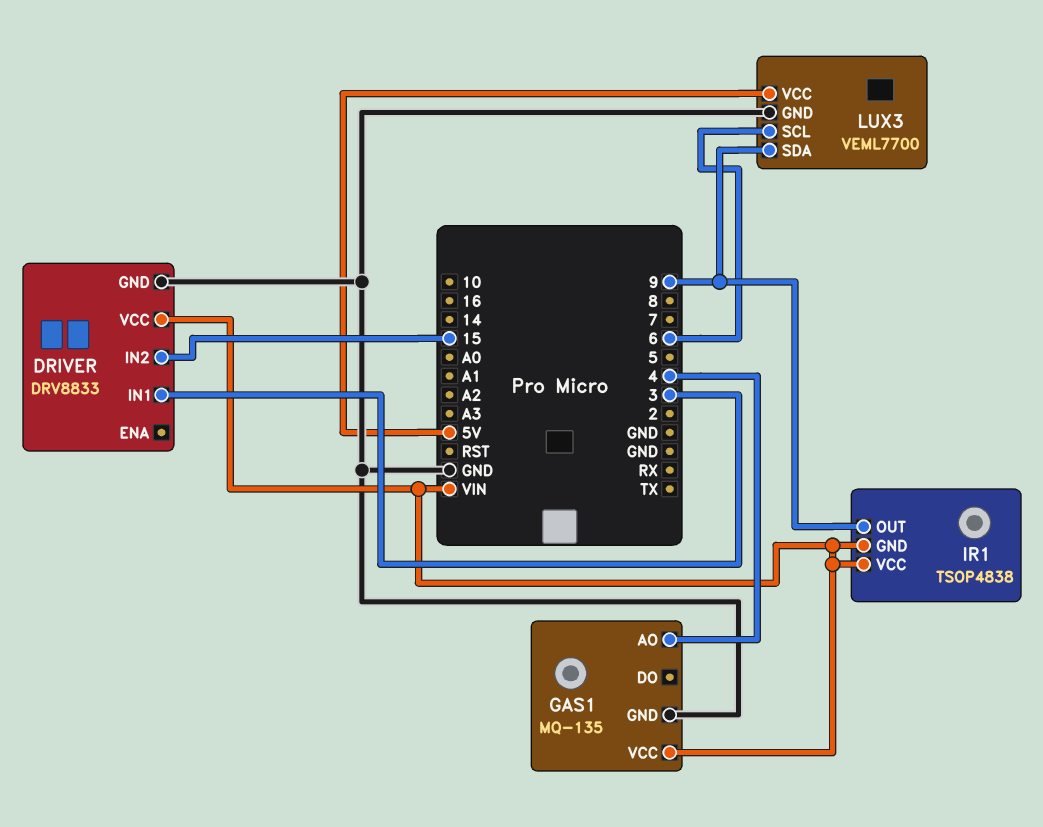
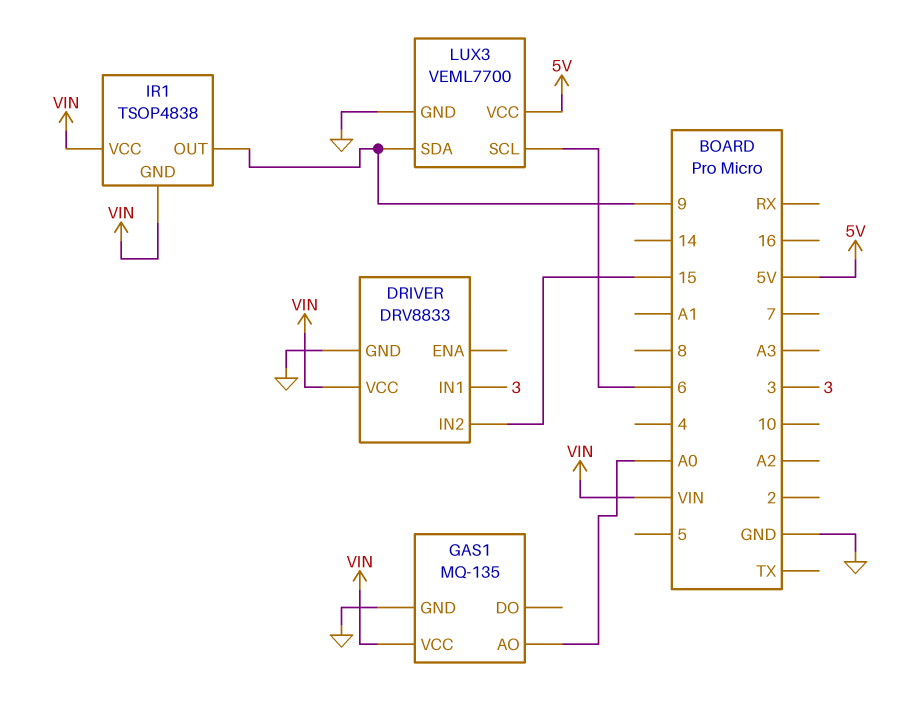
GAS1 pin AO: 4 -> A0

